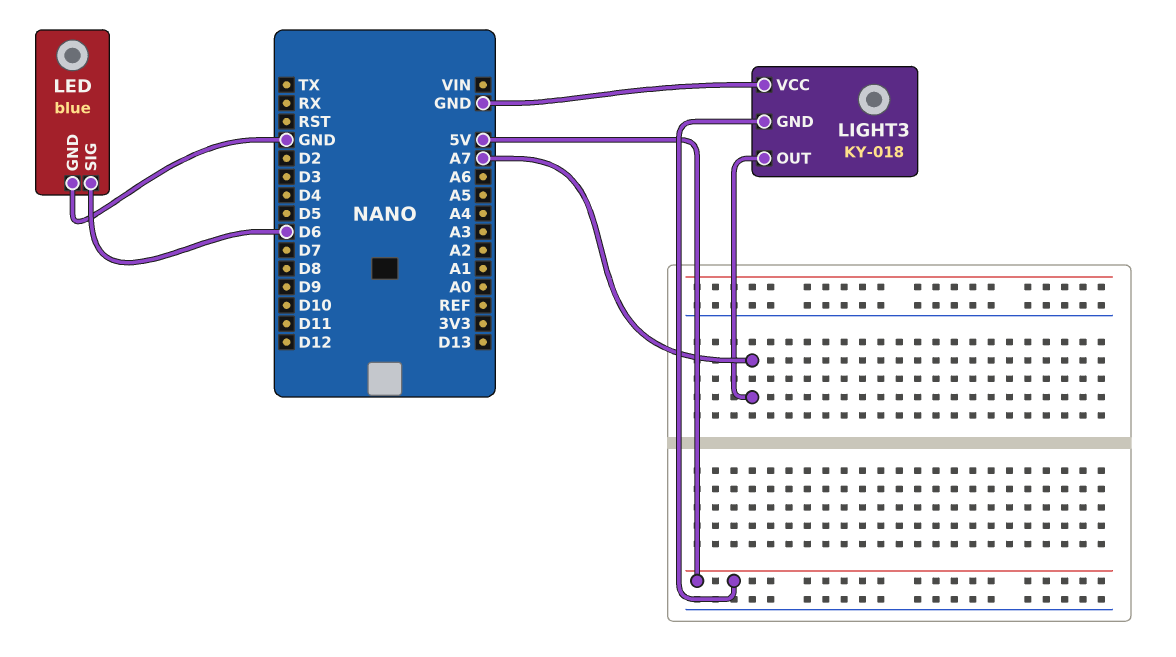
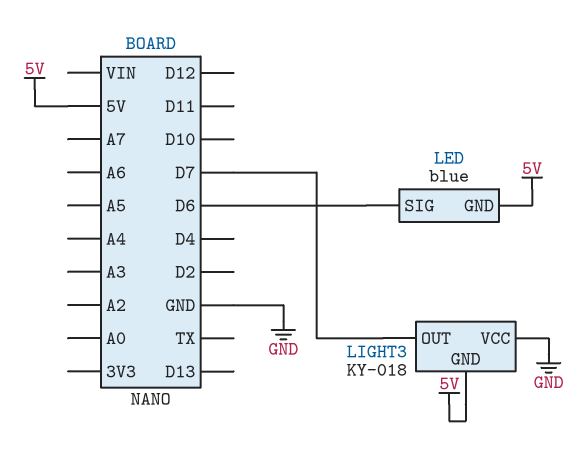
LED pin GND: GND -> 5V
LIGHT3 pin OUT: A7 -> D7

